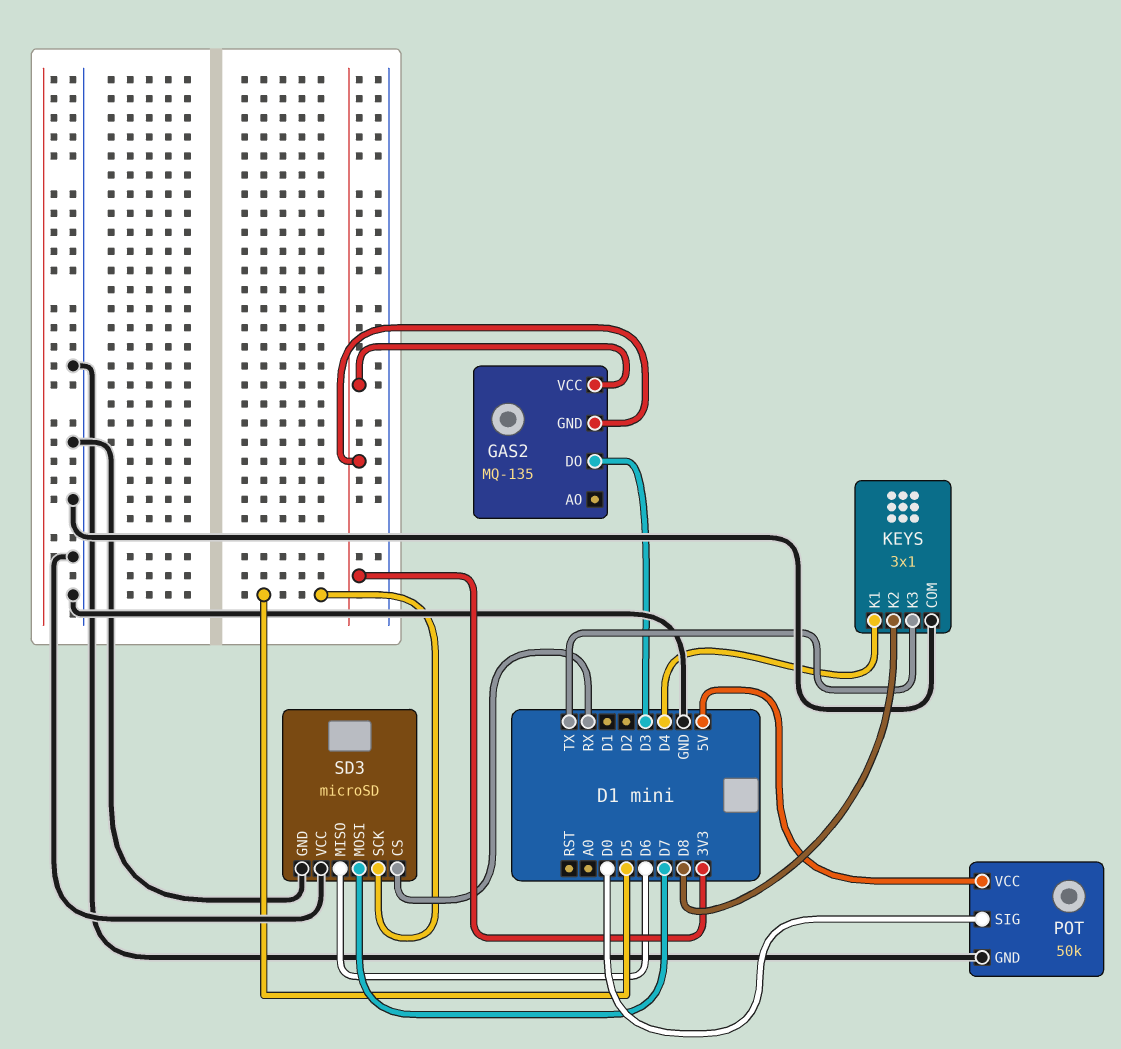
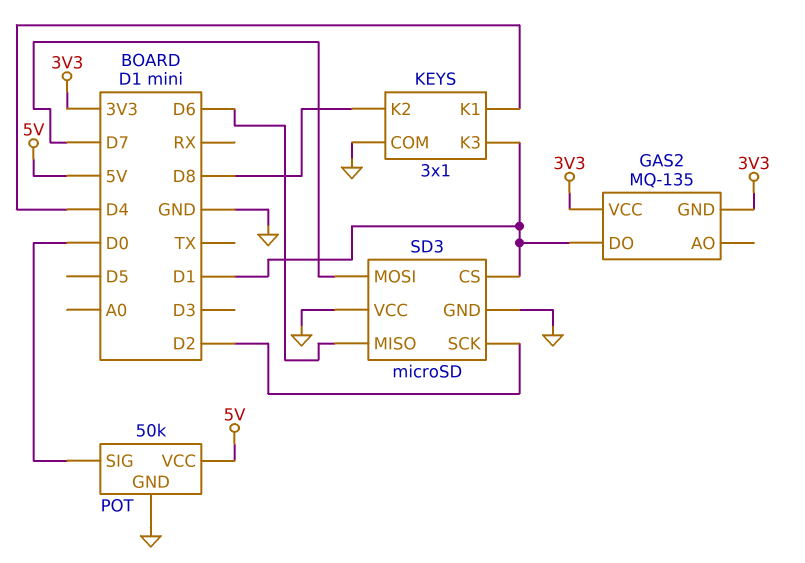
GAS2 pin DO: D3 -> D1
KEYS pin K3: TX -> D1
SD3 pin CS: RX -> D1
SD3 pin SCK: D5 -> D2

